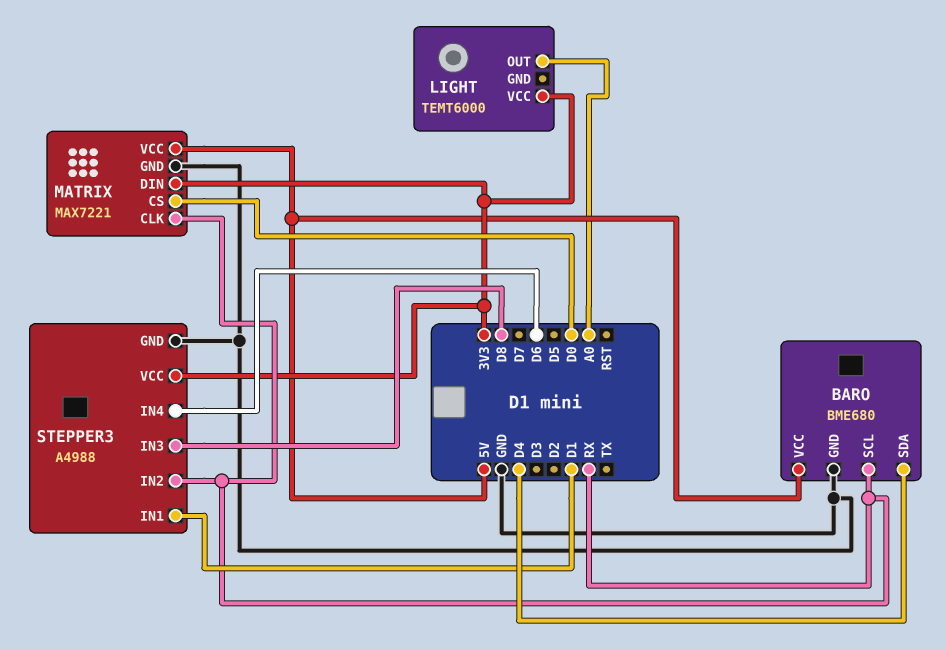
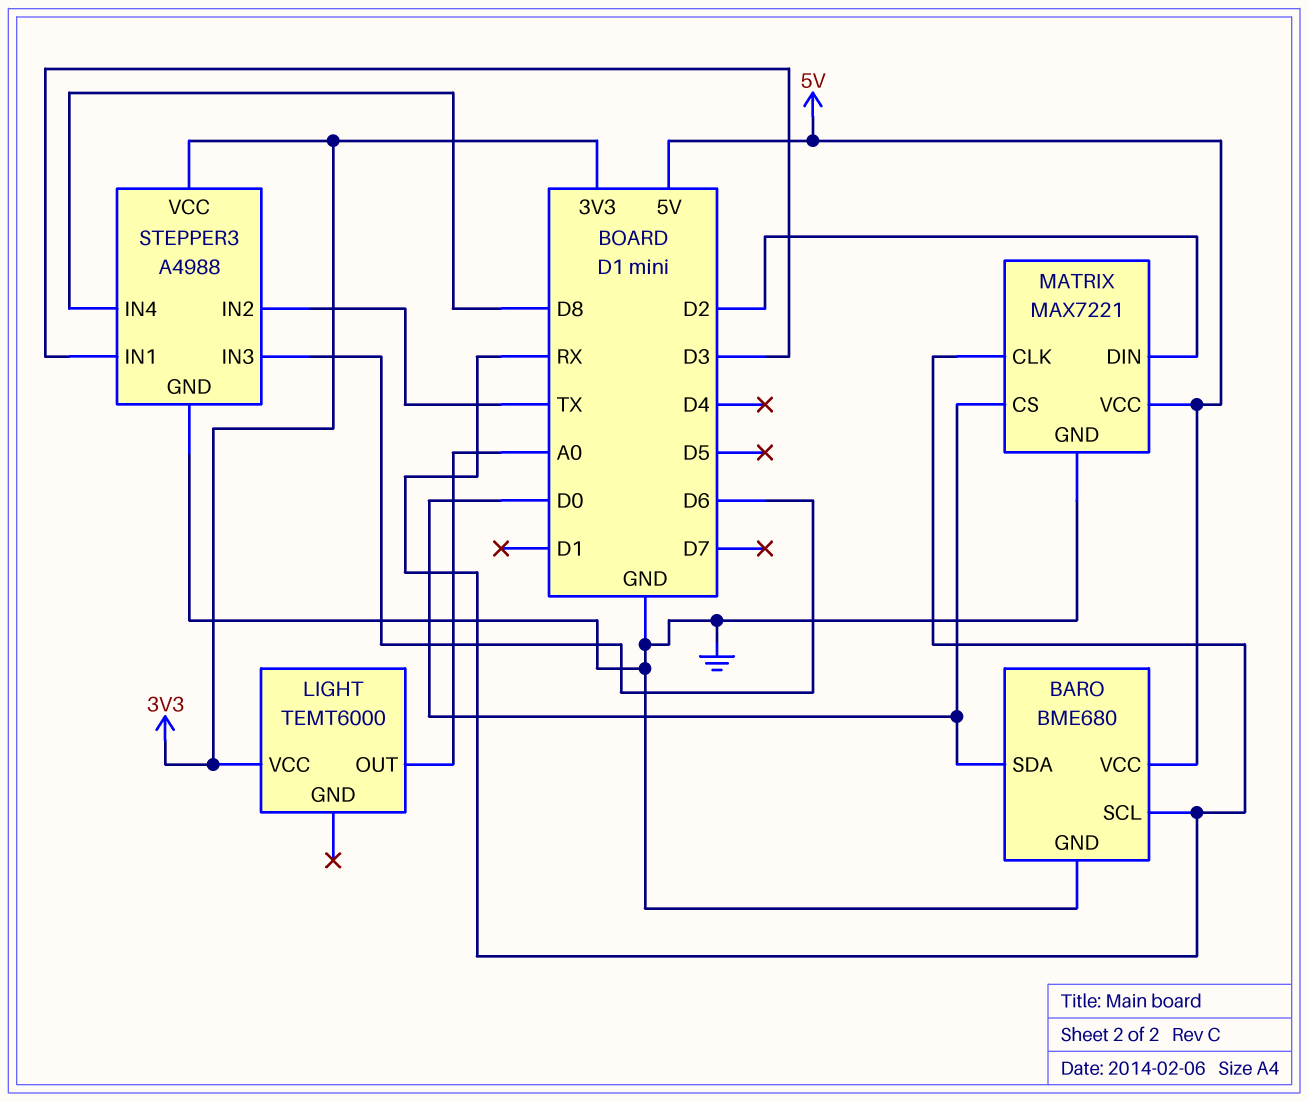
BARO pin SDA: D4 -> D0
MATRIX pin DIN: 3V3 -> D2
STEPPER3 pin IN1: D1 -> D3
STEPPER3 pin IN2: RX -> TX
STEPPER3 pin IN3: D8 -> D6
STEPPER3 pin IN4: D6 -> D8

